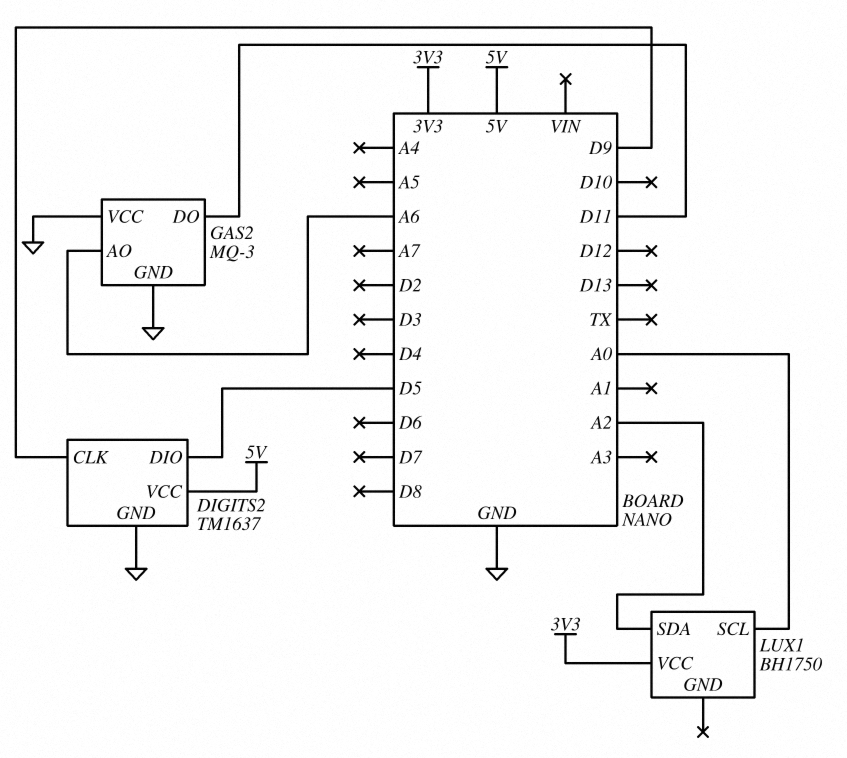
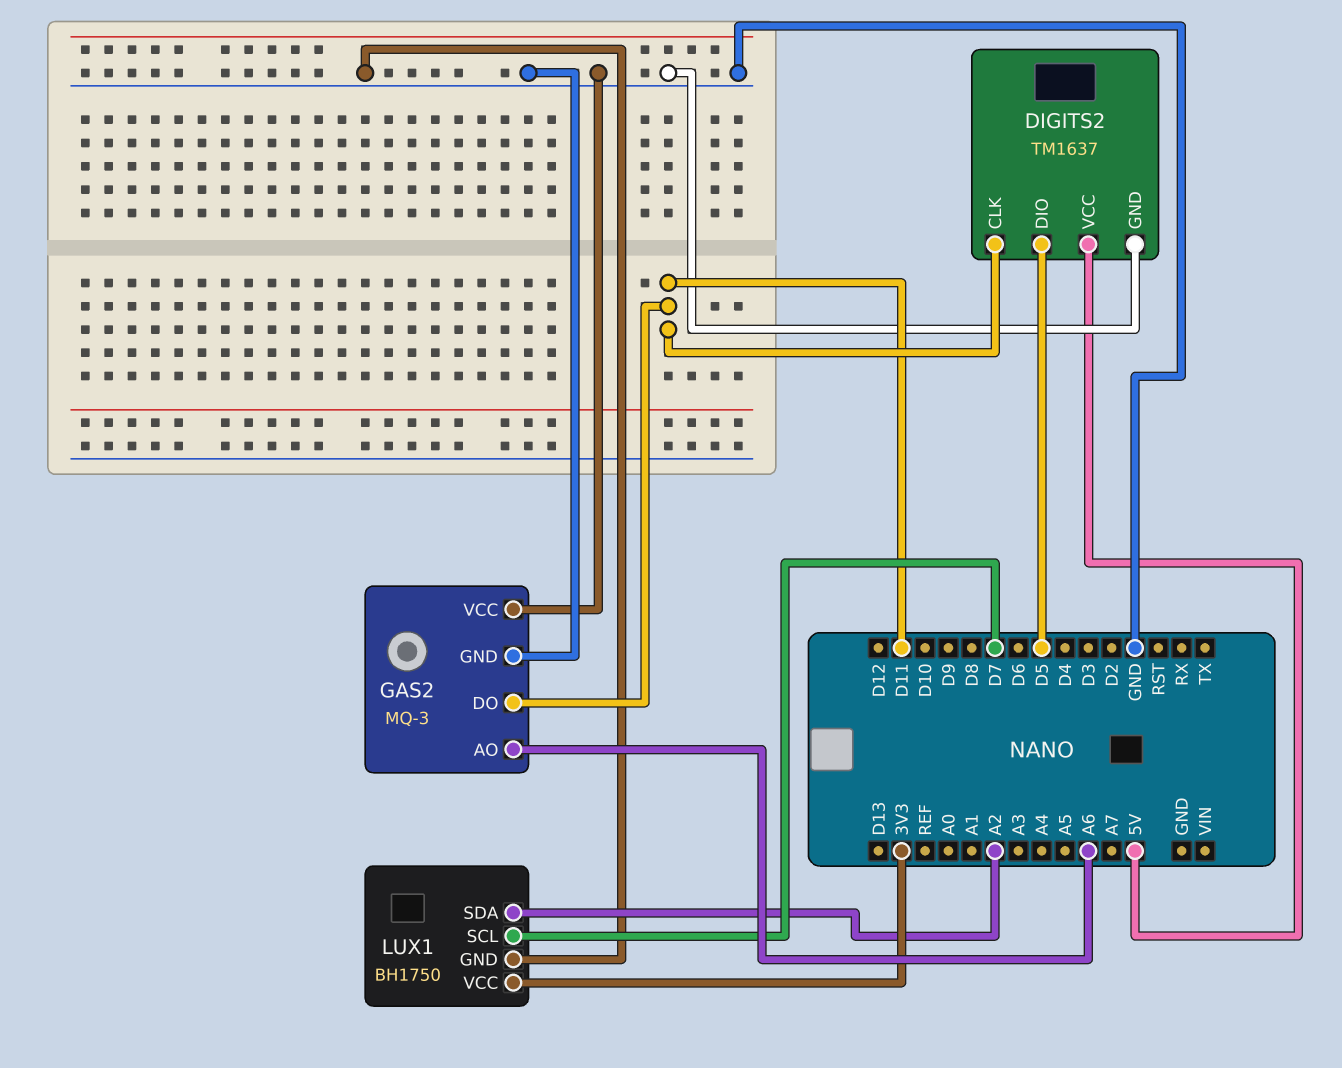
DIGITS2 pin CLK: D9 -> D11
LUX1 pin GND: none -> GND
LUX1 pin SCL: A0 -> D7

